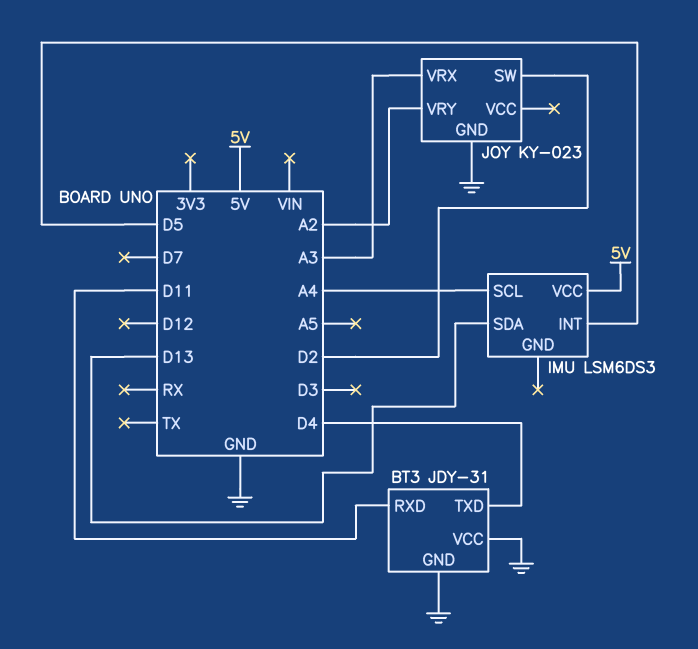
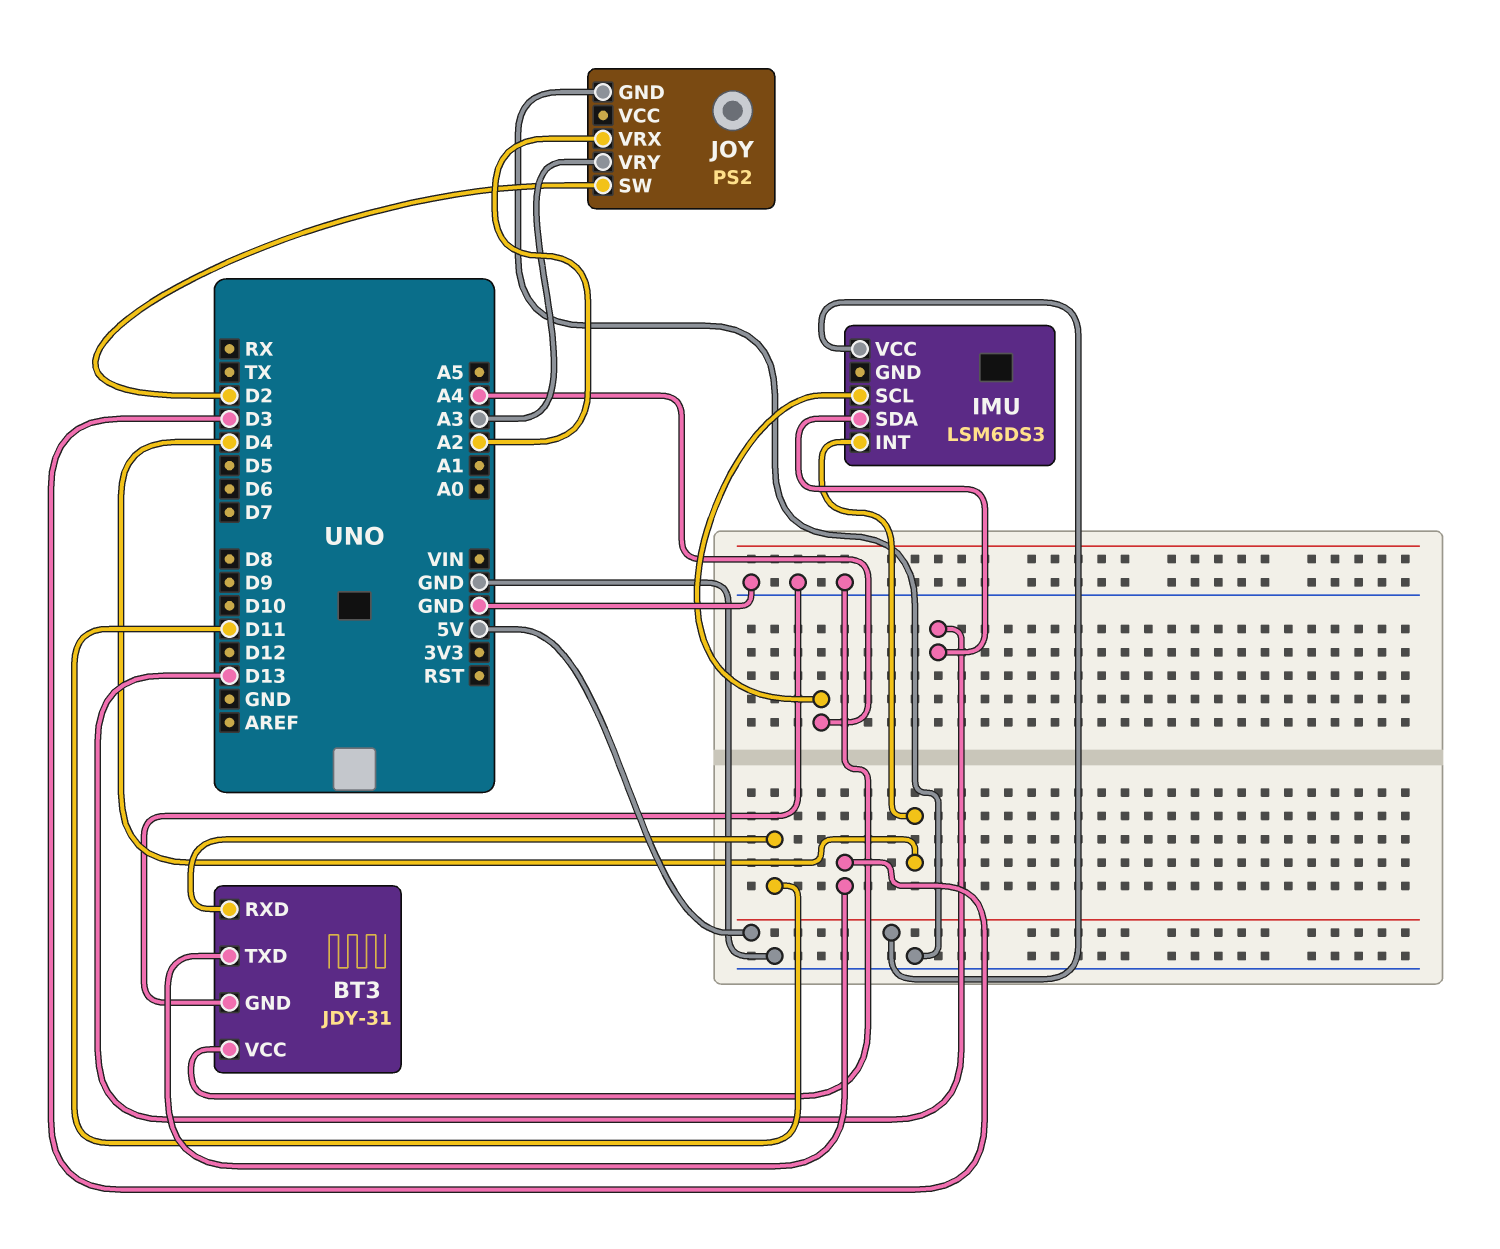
BT3 pin TXD: D4 -> D3
IMU pin INT: D5 -> D4
JOY: KY-023 -> PS2
JOY pin VRX: A3 -> A2
JOY pin VRY: A2 -> A3

